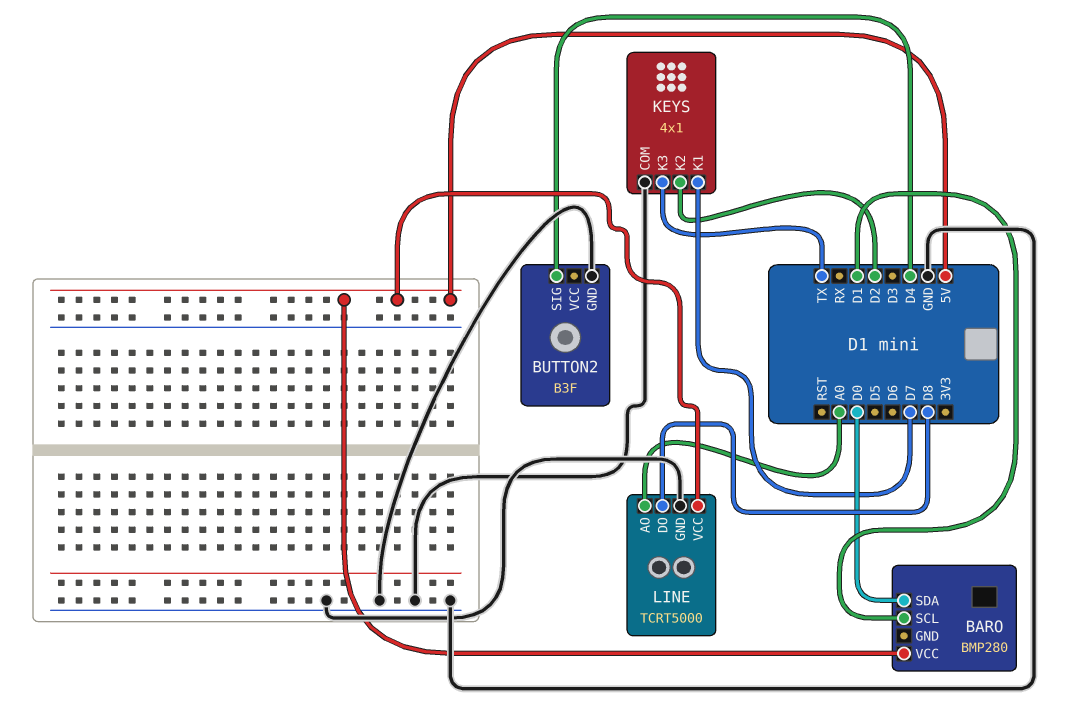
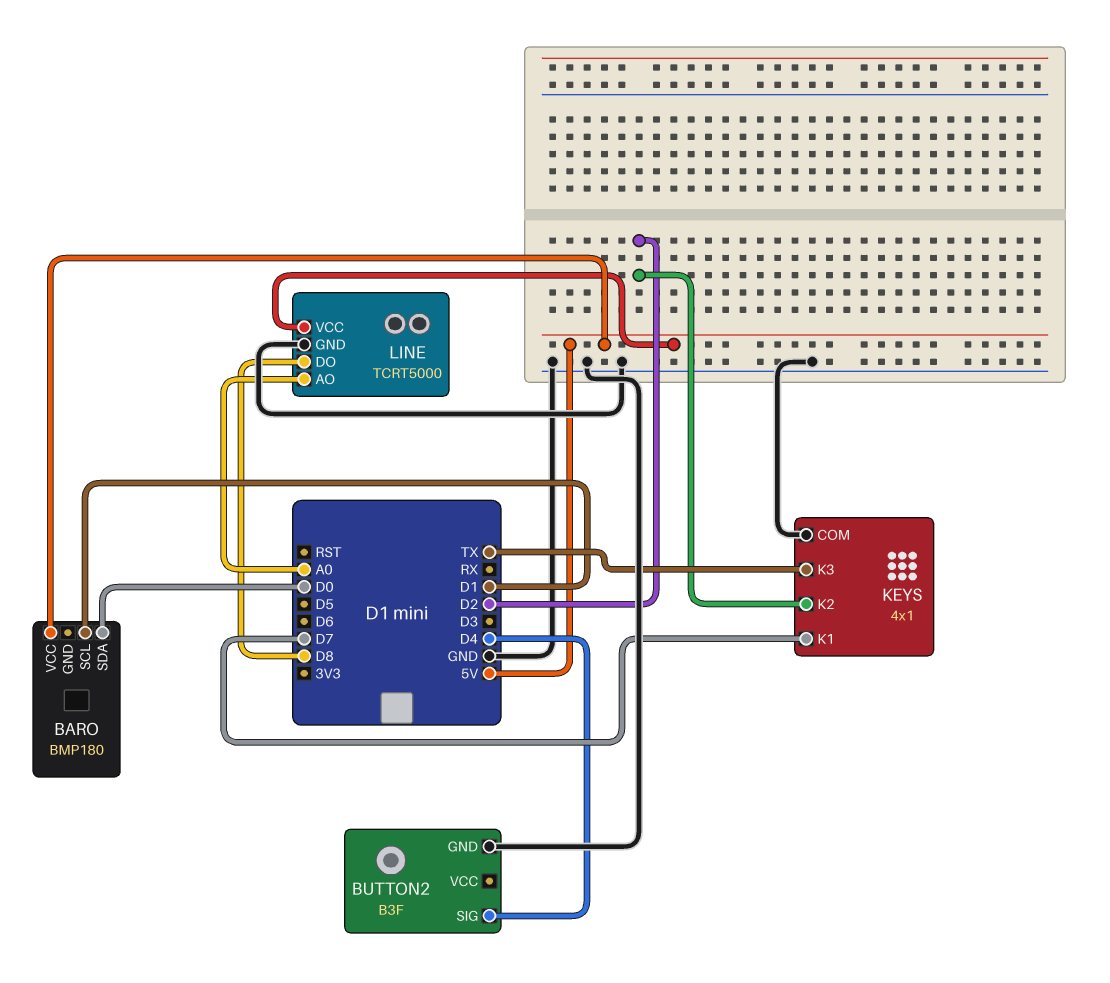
BARO: BMP280 -> BMP180

